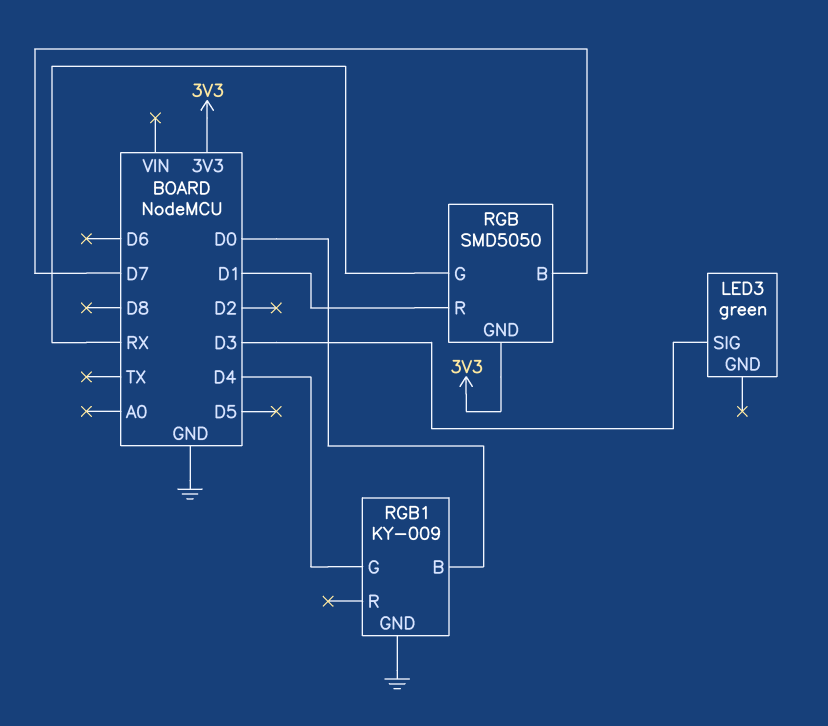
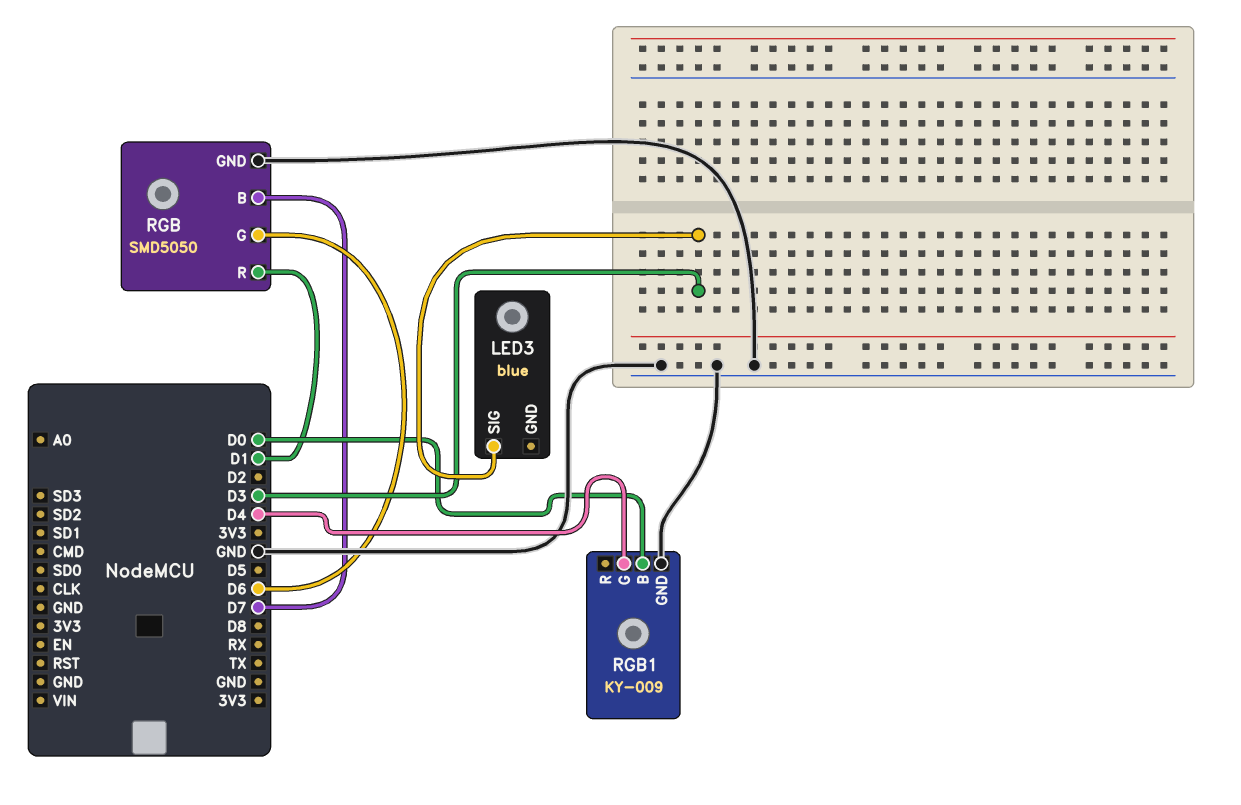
LED3: green -> blue
RGB pin G: RX -> D6
RGB pin GND: 3V3 -> GND

